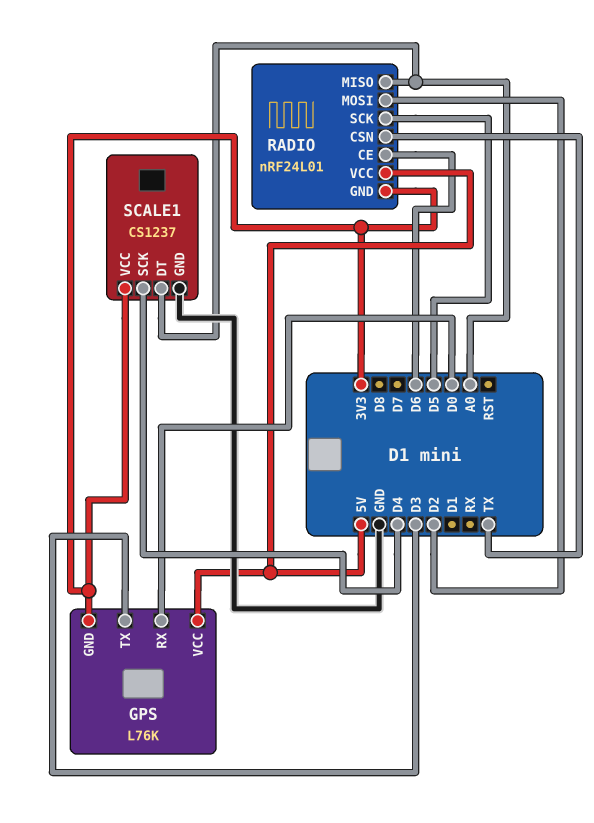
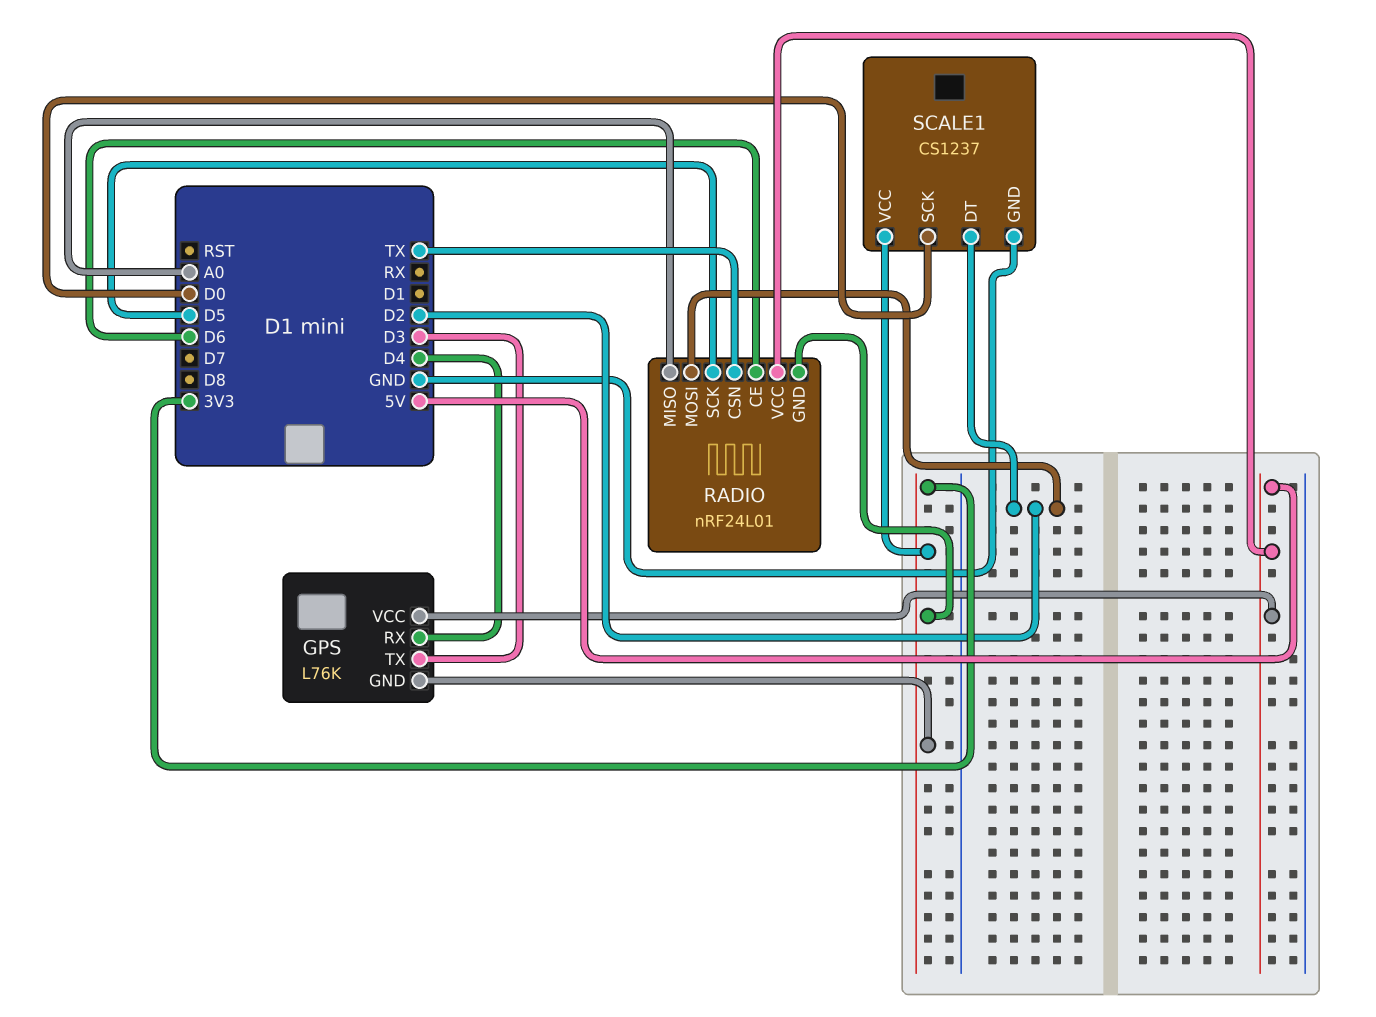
GPS pin RX: D0 -> D4
SCALE1 pin DT: A0 -> D2
SCALE1 pin SCK: D4 -> D0

